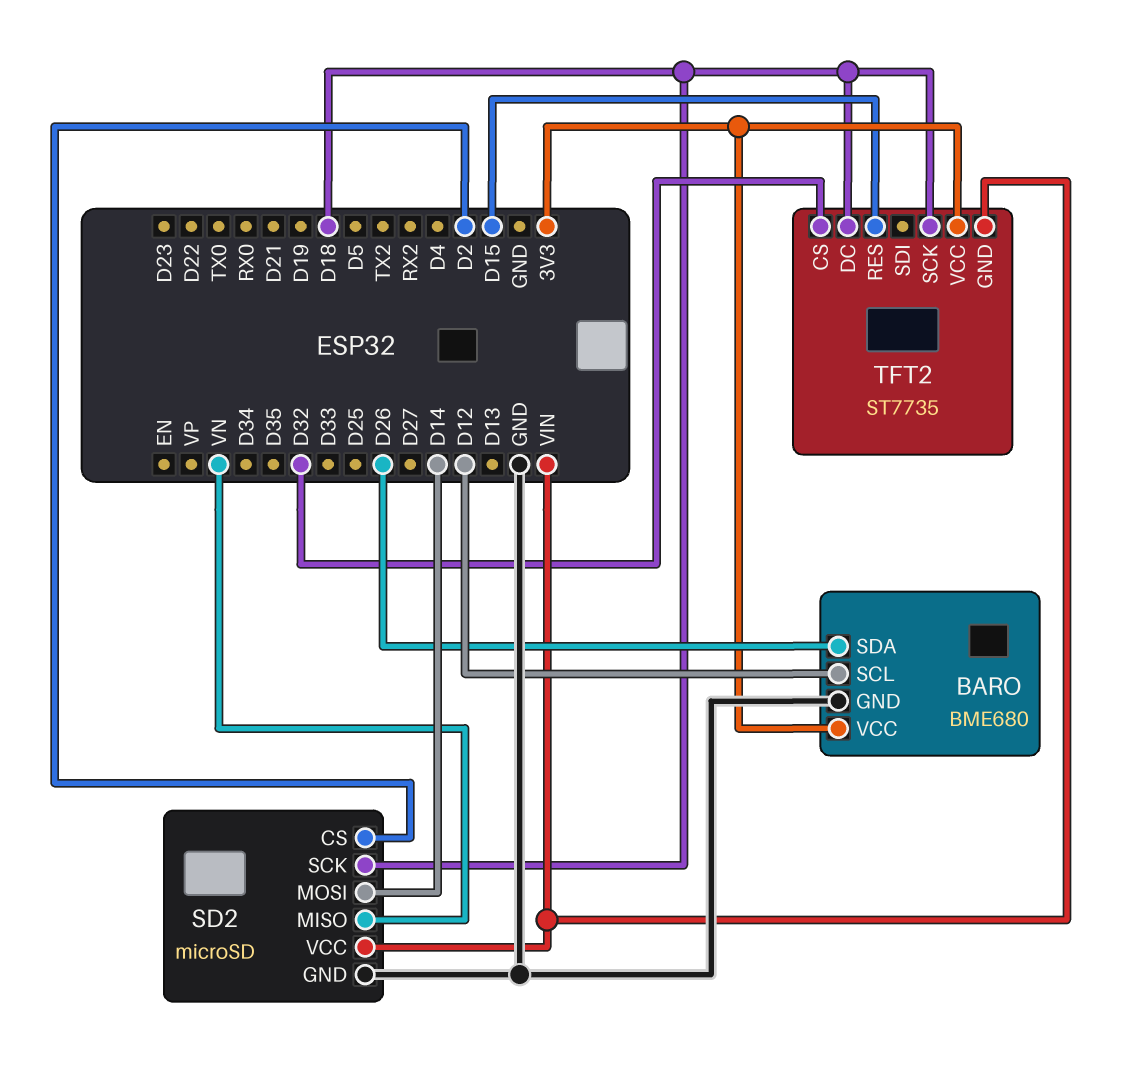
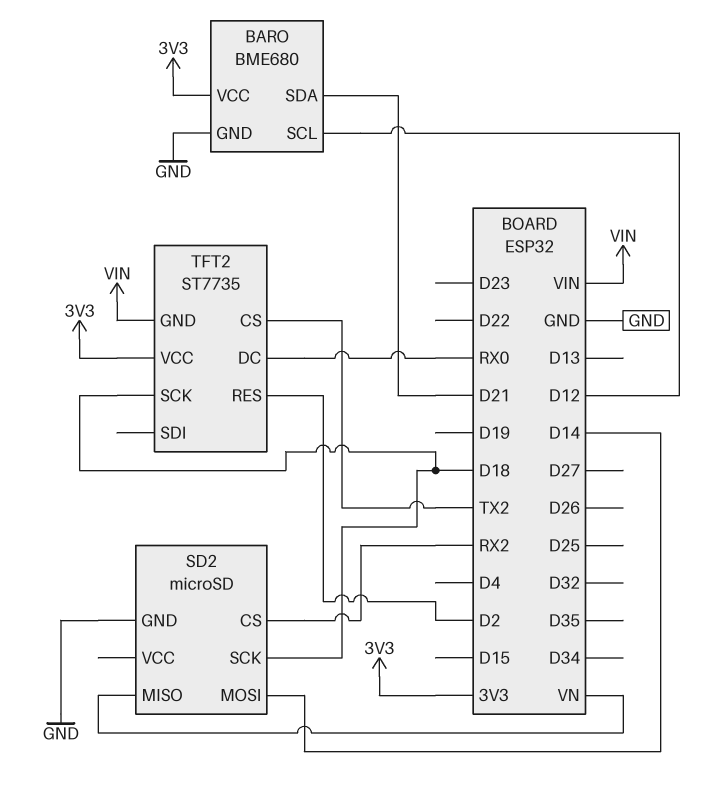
BARO pin SDA: D26 -> D21
SD2 pin CS: D2 -> RX2
SD2 pin VCC: VIN -> none
TFT2 pin CS: D32 -> TX2
TFT2 pin DC: D18 -> RX0
TFT2 pin RES: D15 -> D2

